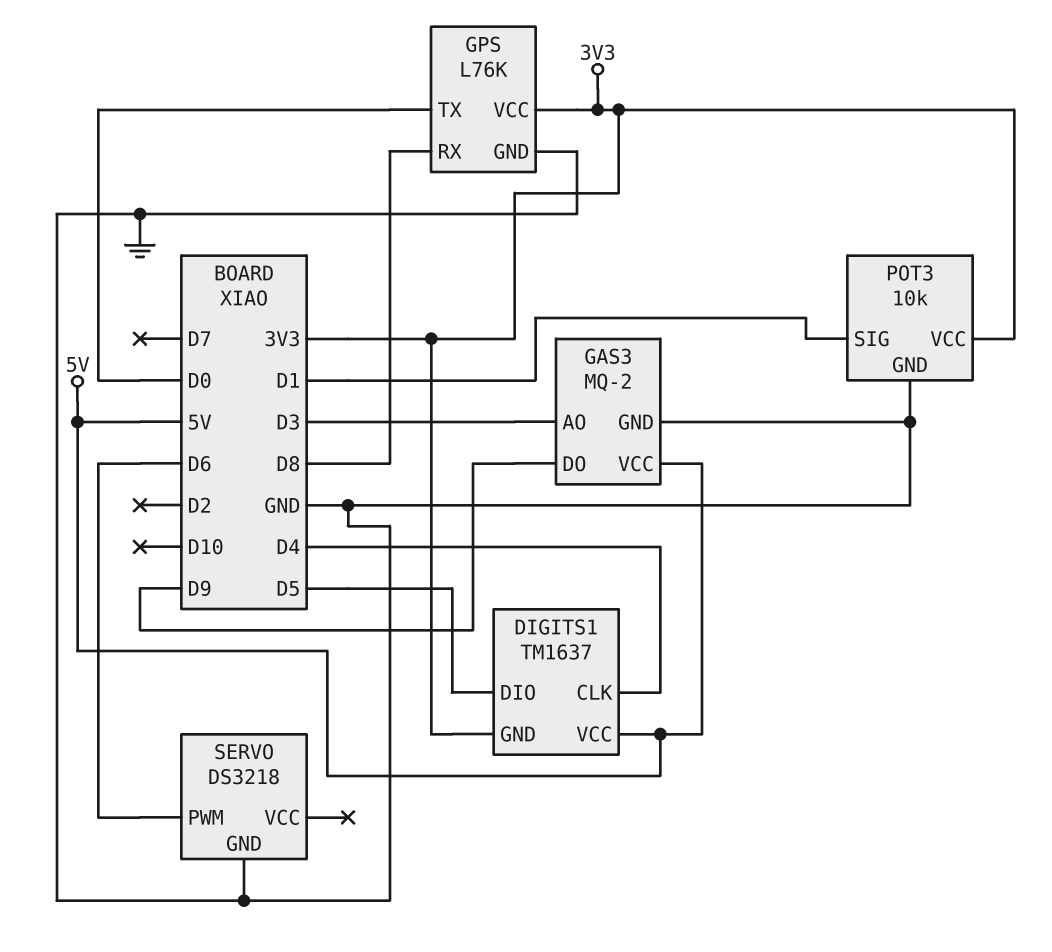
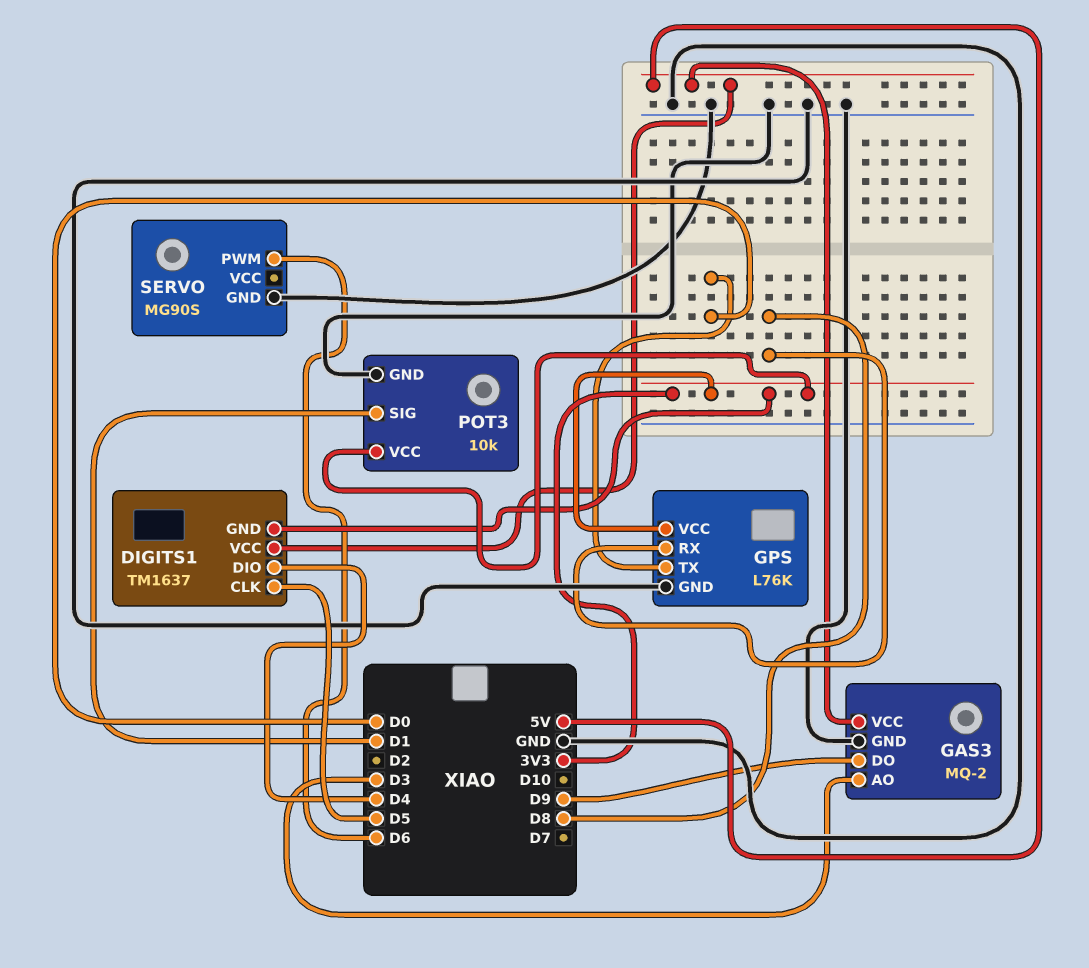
DIGITS1 pin CLK: D4 -> D5
DIGITS1 pin DIO: D5 -> D4
SERVO: DS3218 -> MG90S

